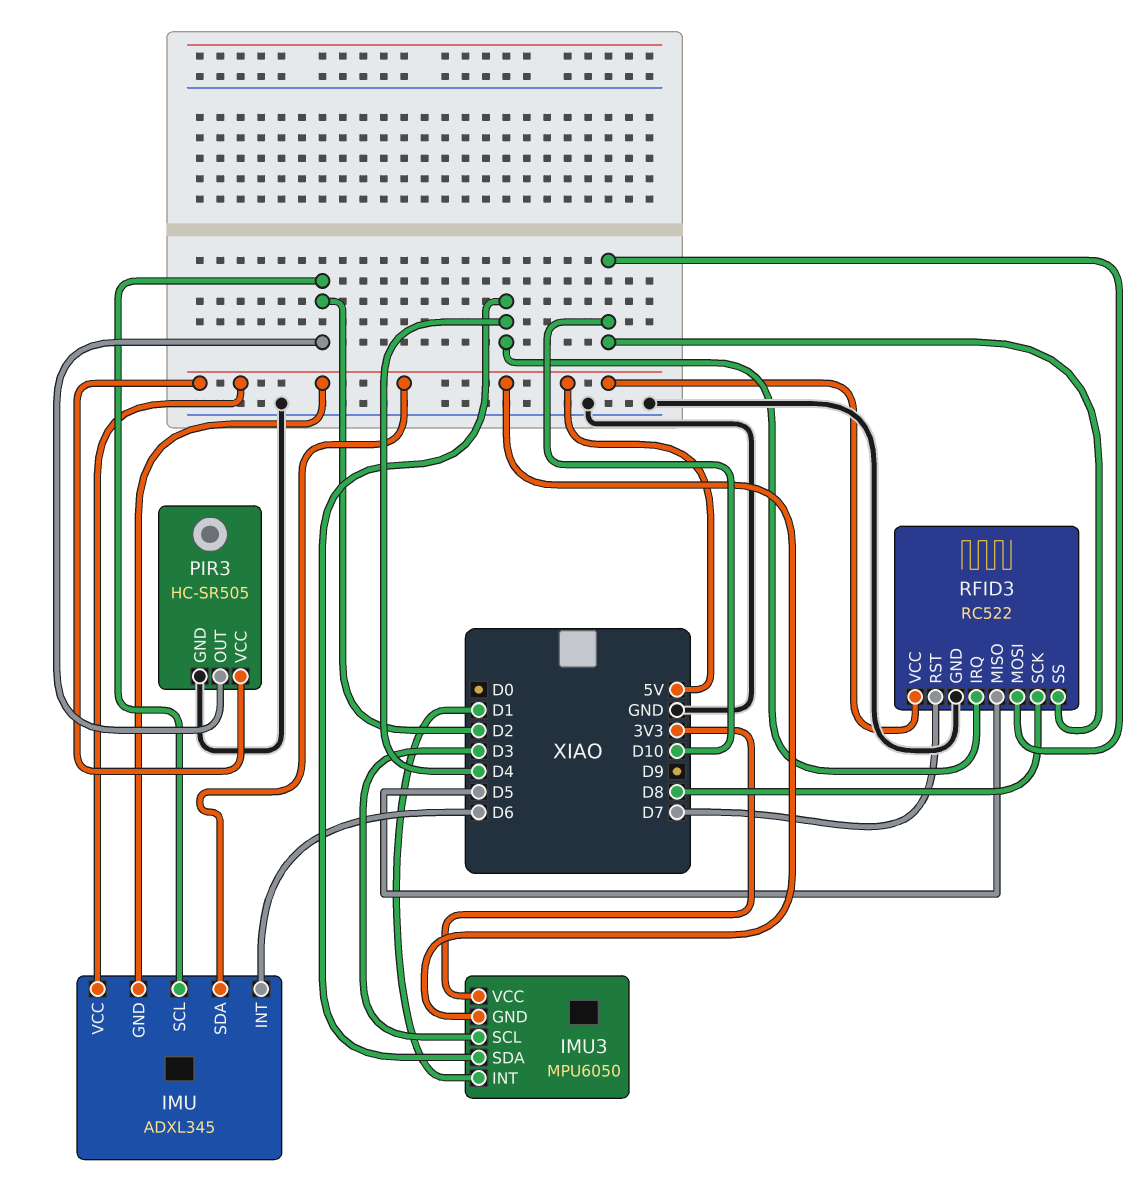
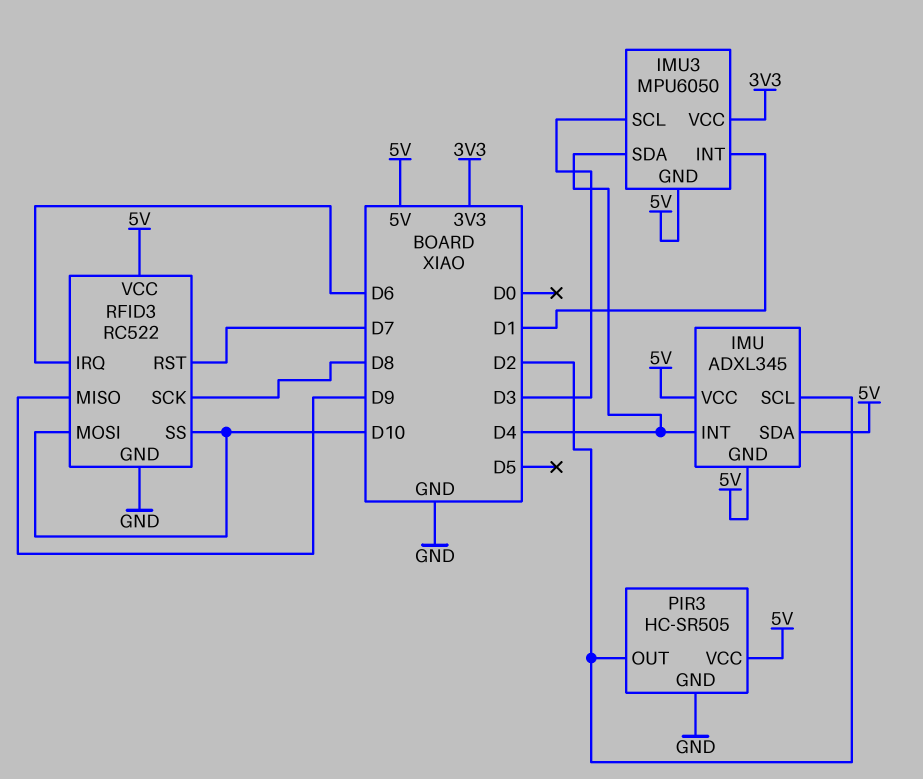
IMU pin INT: D6 -> D4
RFID3 pin IRQ: D4 -> D6
RFID3 pin MISO: D5 -> D9

